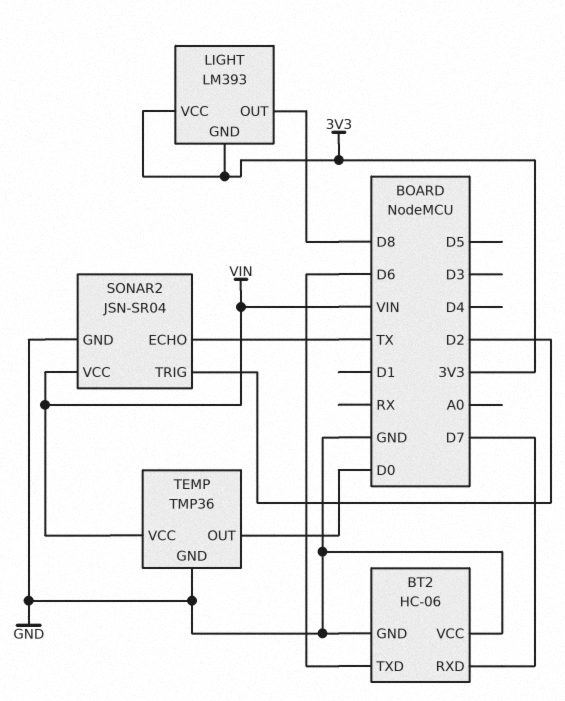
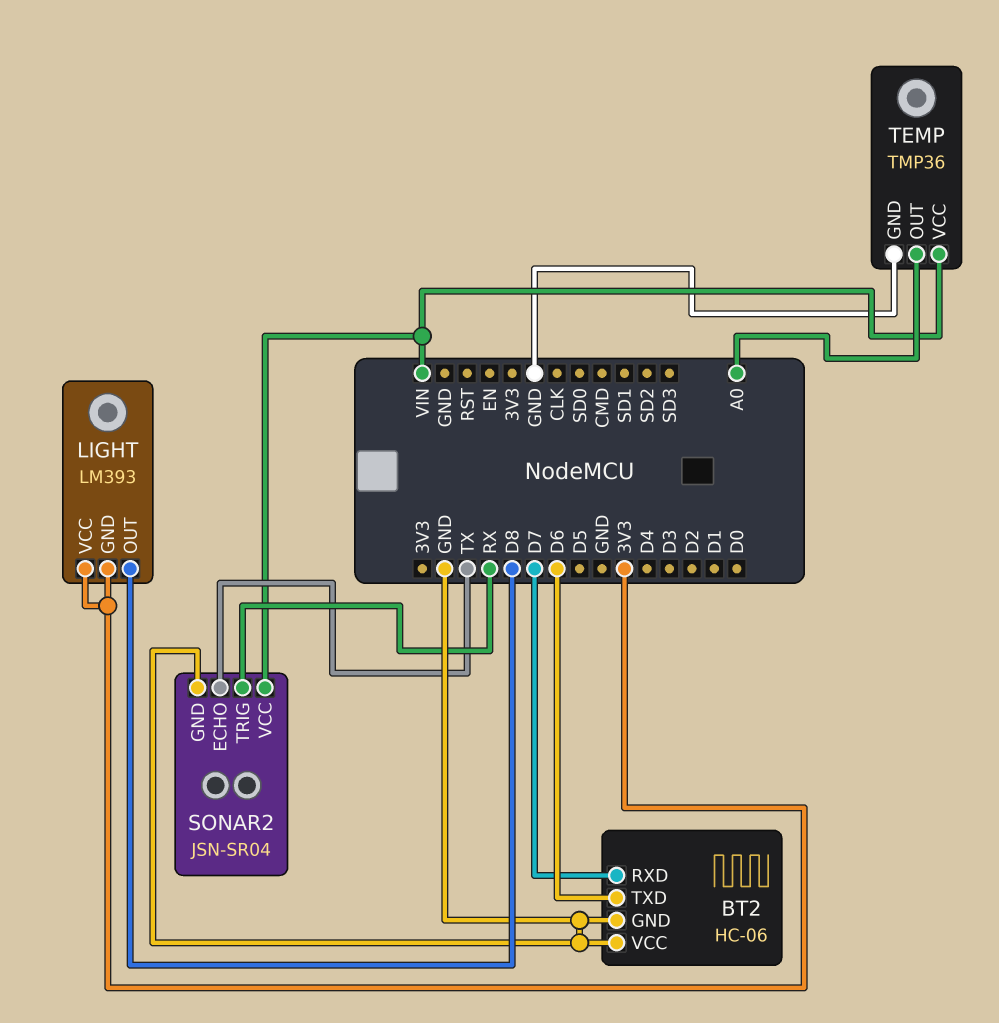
SONAR2 pin TRIG: D2 -> RX
TEMP pin OUT: D0 -> A0

